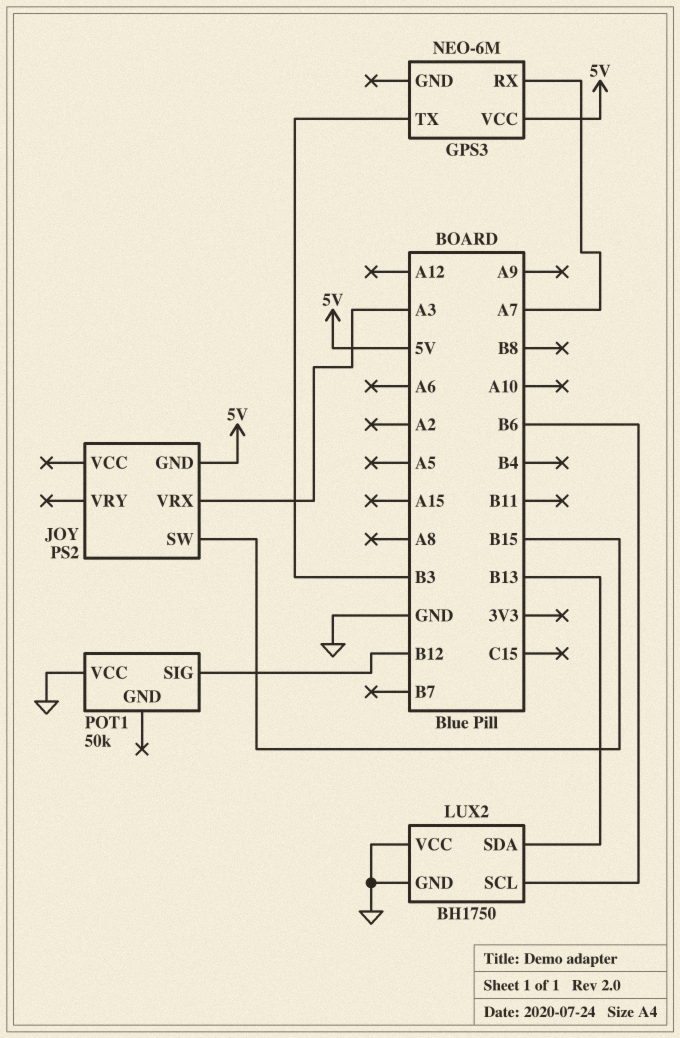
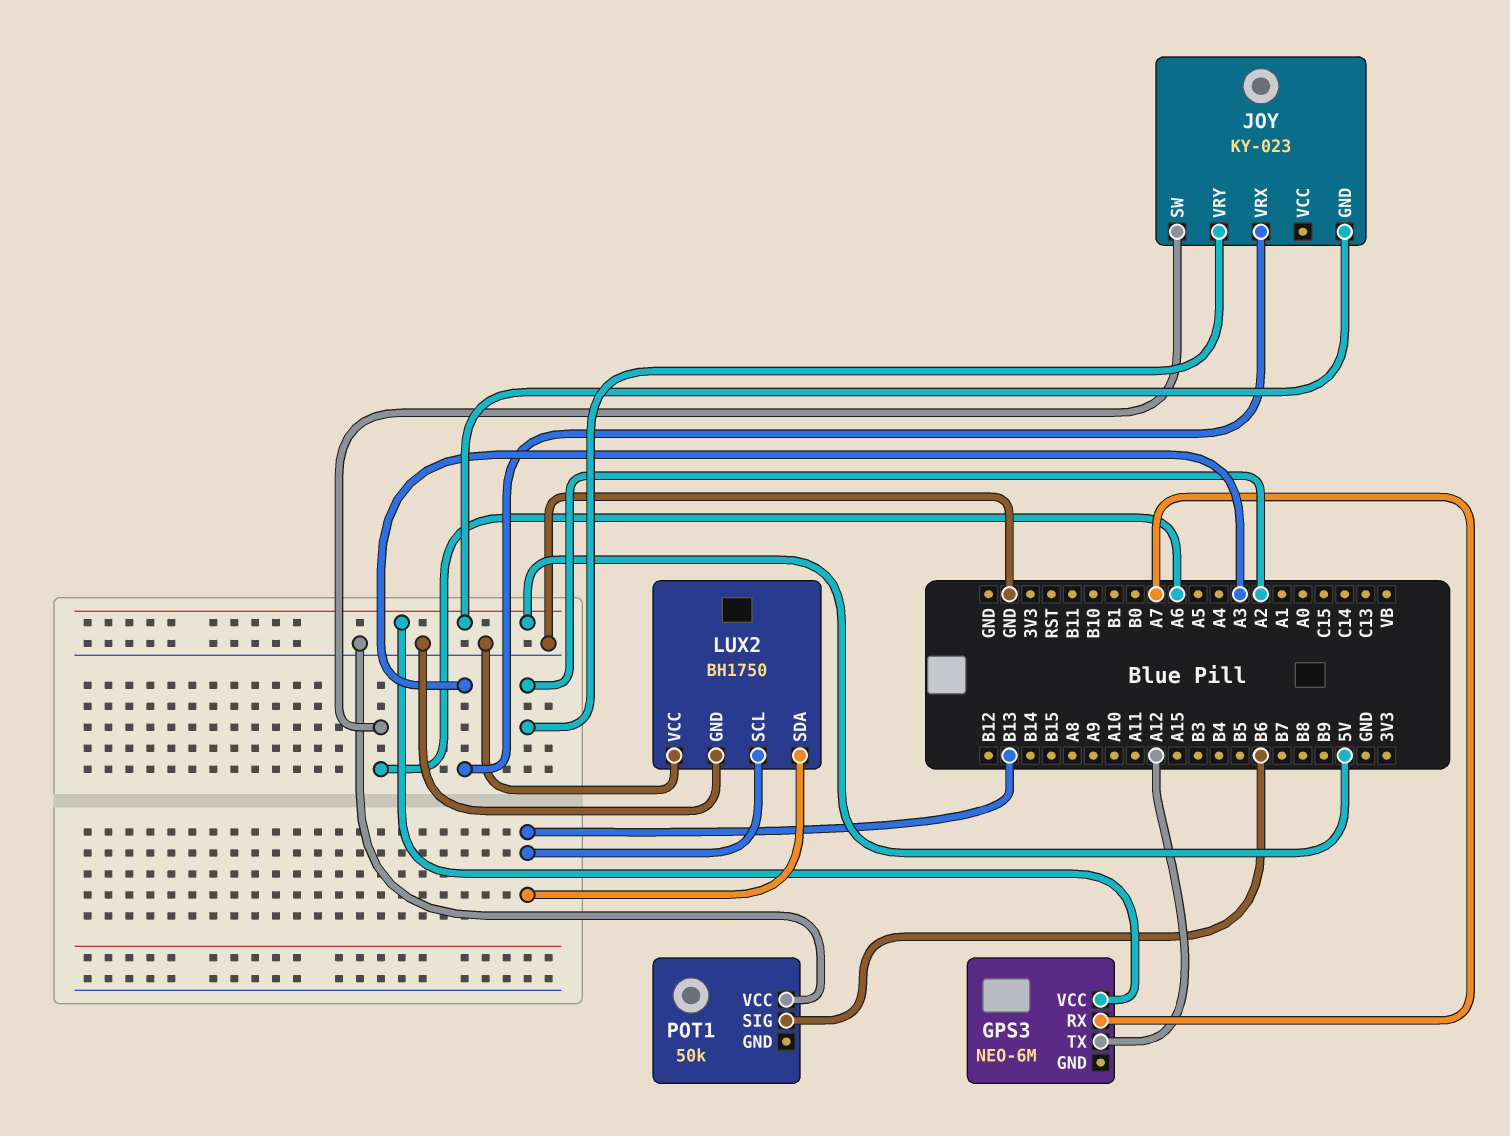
GPS3 pin TX: B3 -> A12
JOY: PS2 -> KY-023
JOY pin SW: B15 -> A6
JOY pin VRY: none -> A2
LUX2 pin SCL: B6 -> B13
POT1 pin SIG: B12 -> B6

